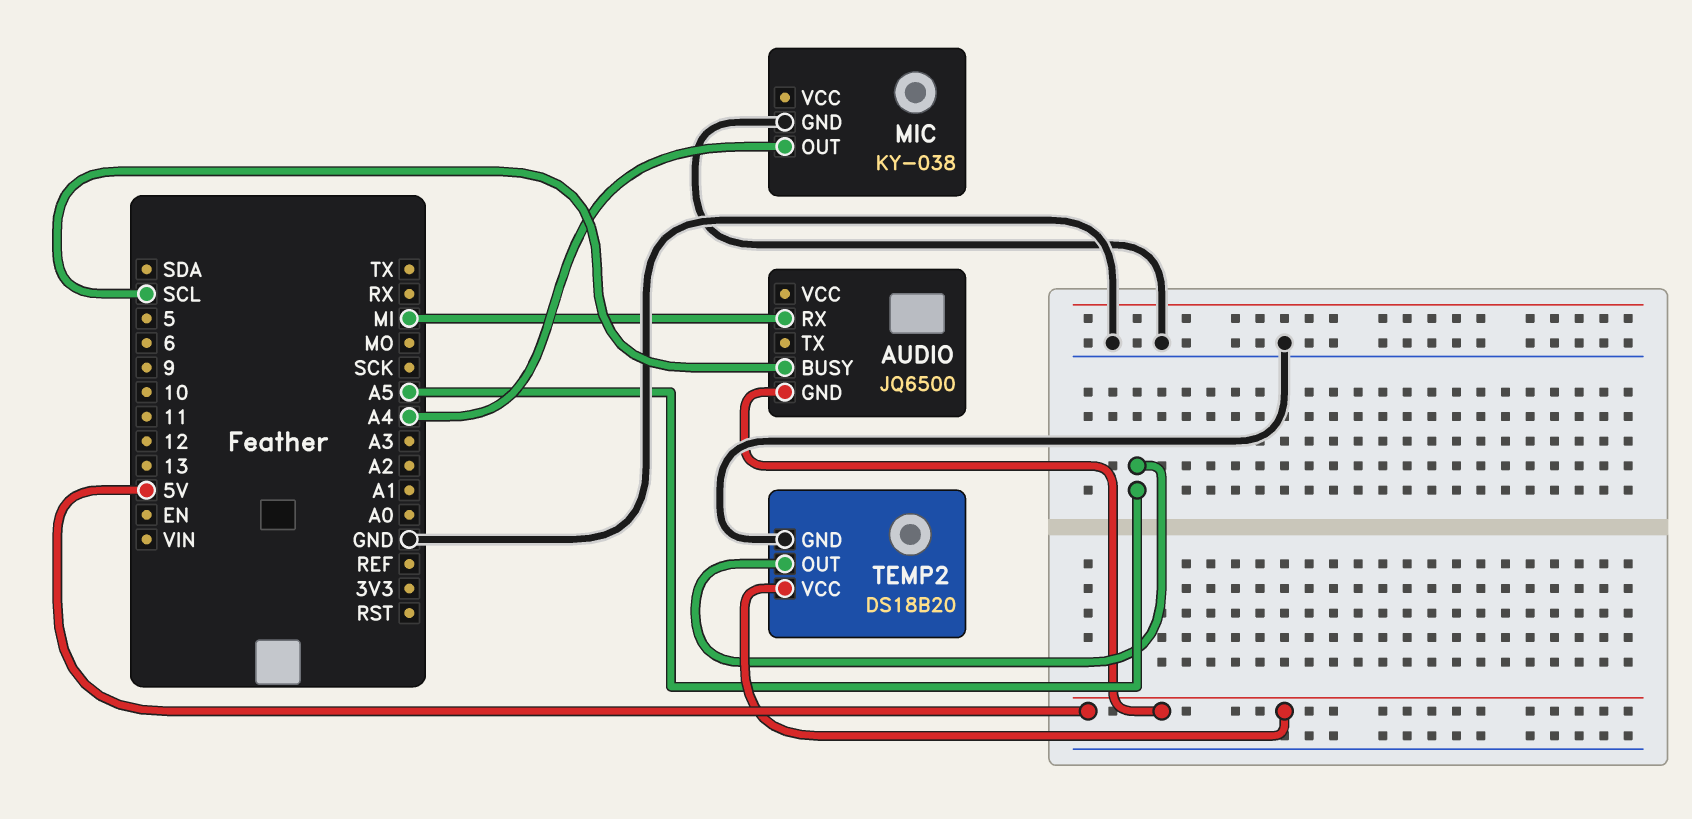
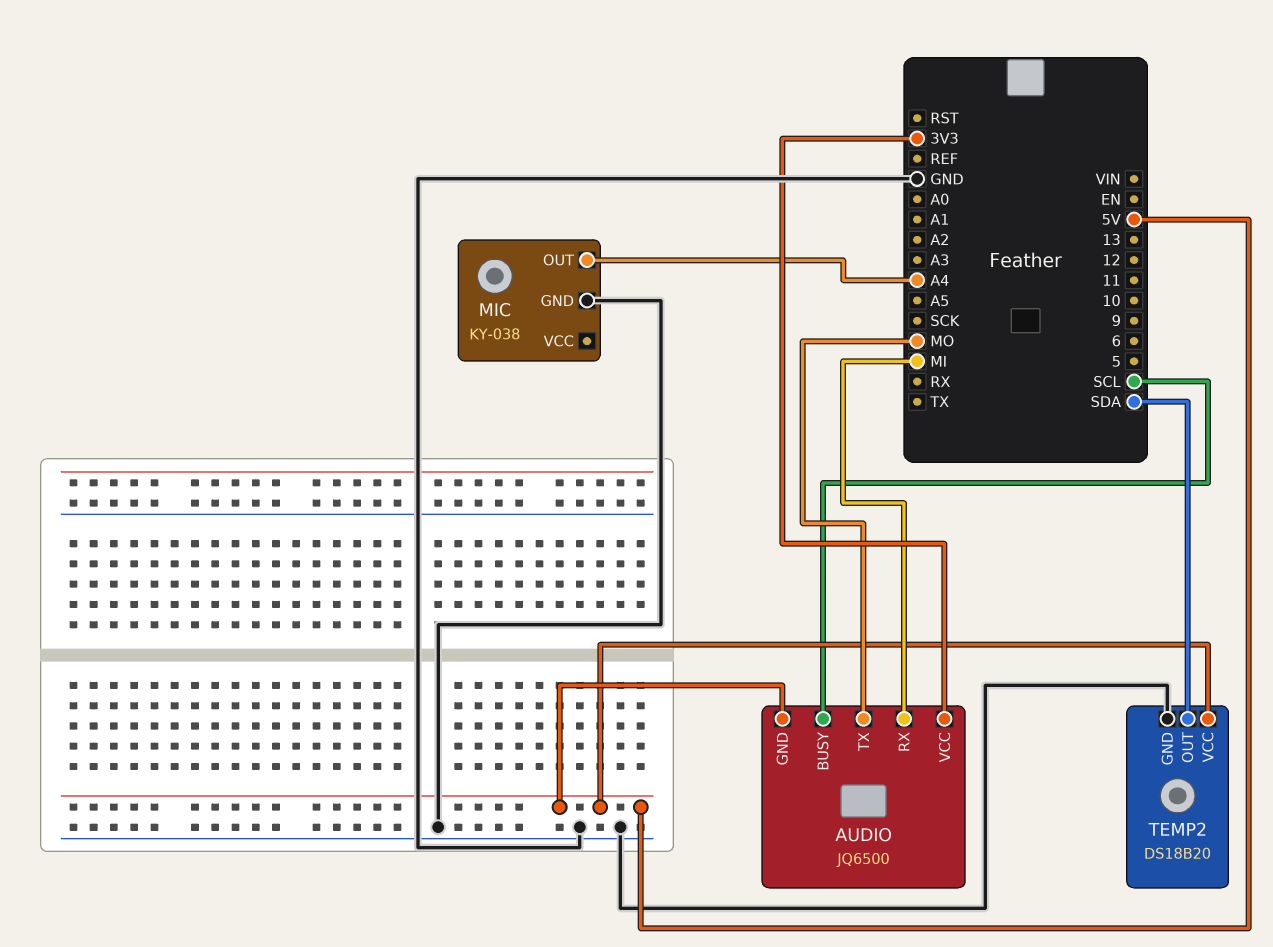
AUDIO pin TX: none -> MO
AUDIO pin VCC: none -> 3V3
TEMP2 pin OUT: A5 -> SDA

